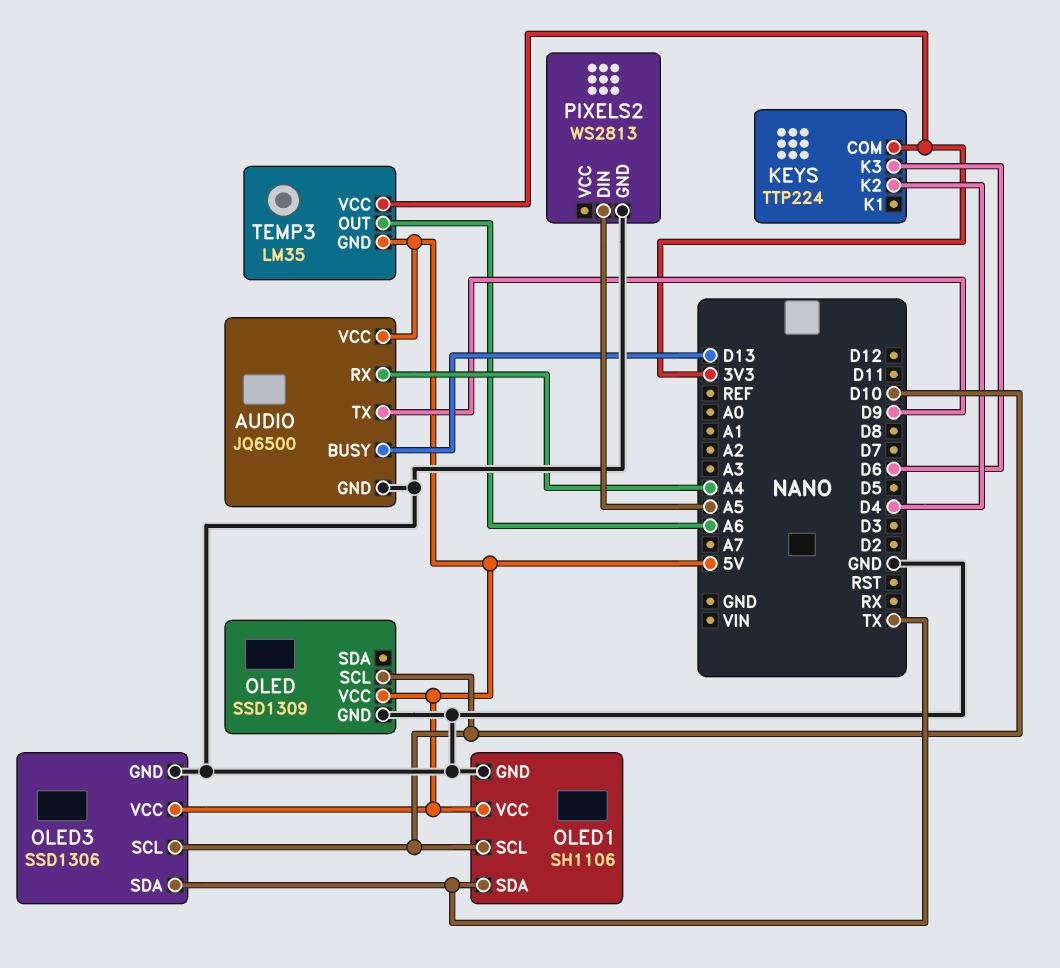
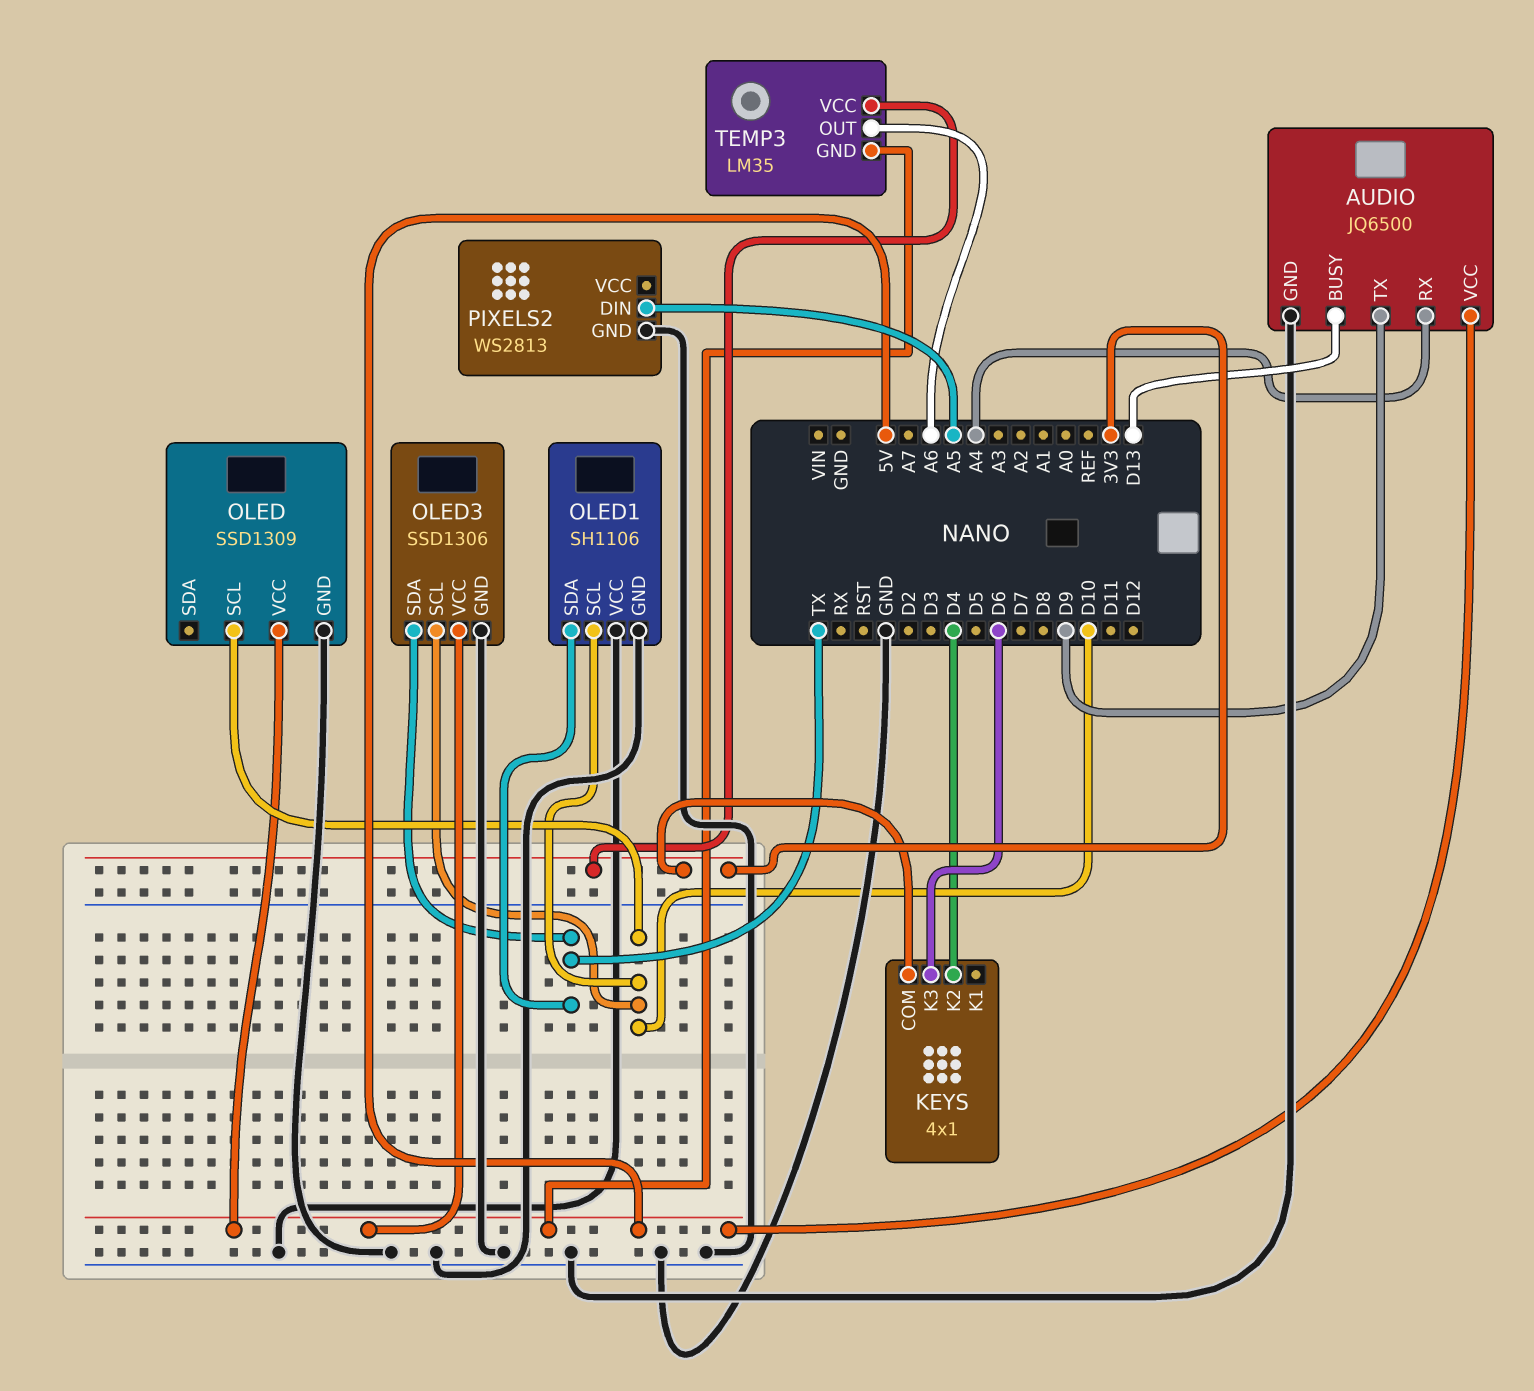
KEYS: TTP224 -> 4x1
OLED1 pin VCC: 5V -> GND

